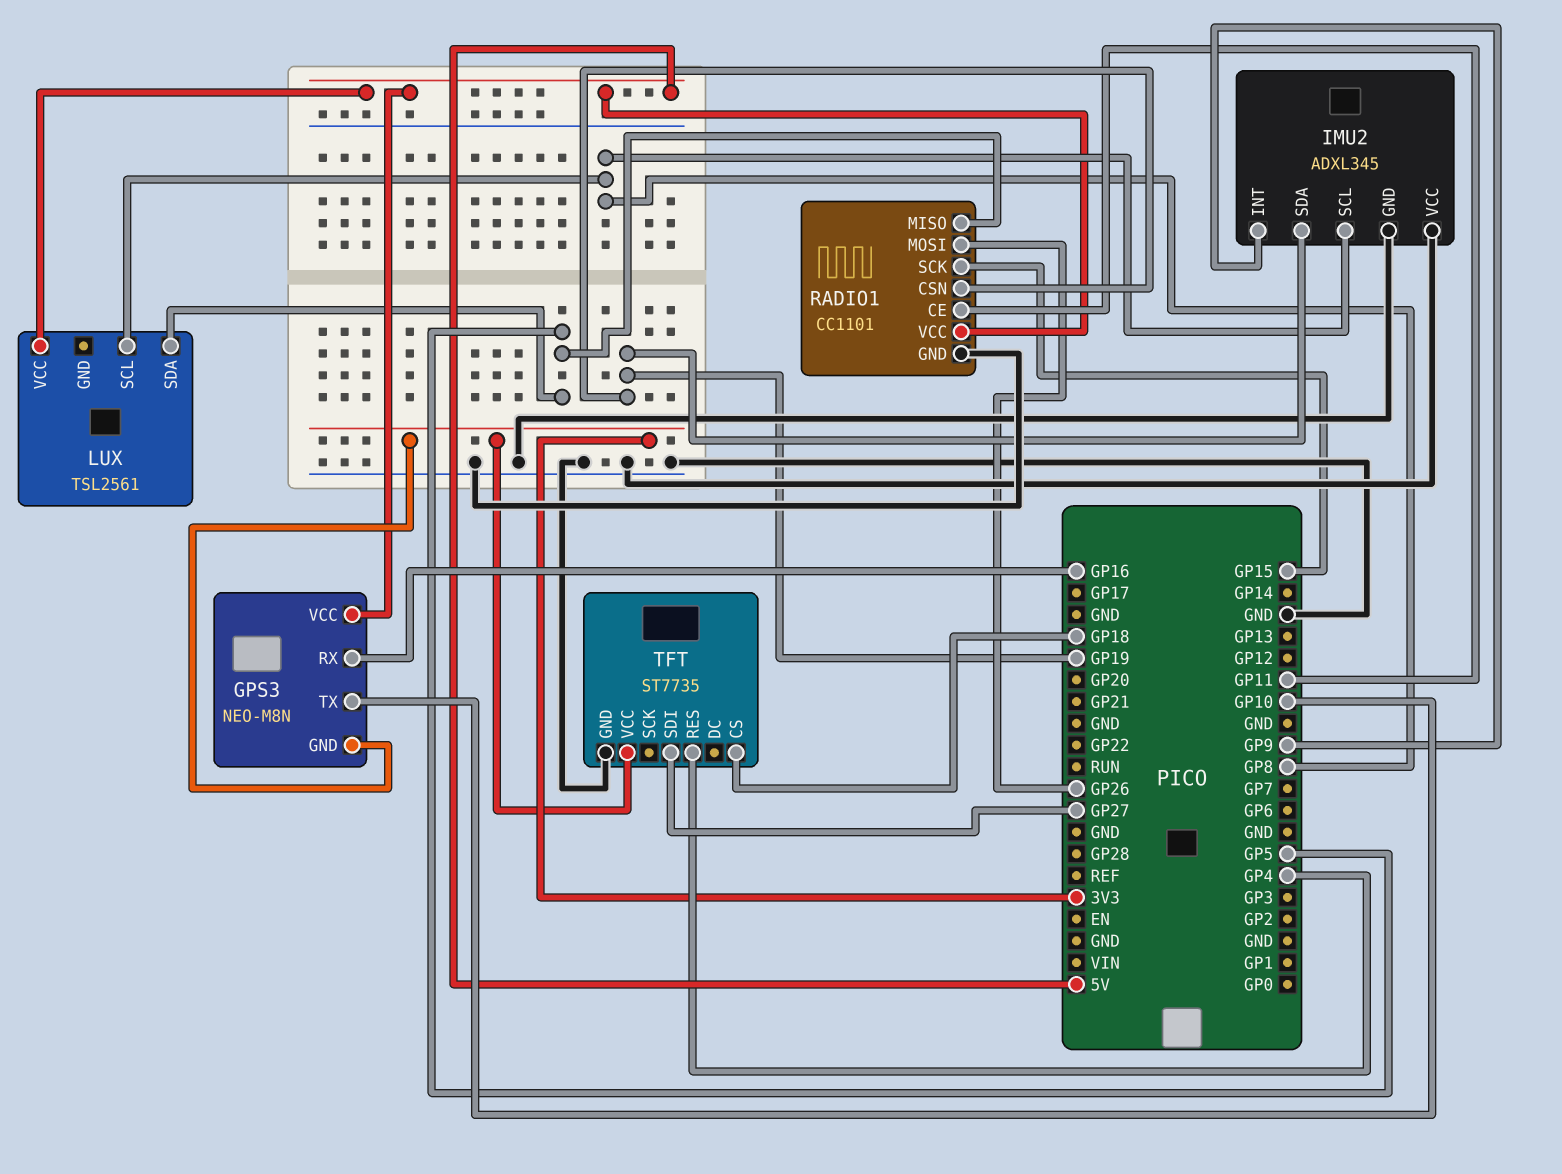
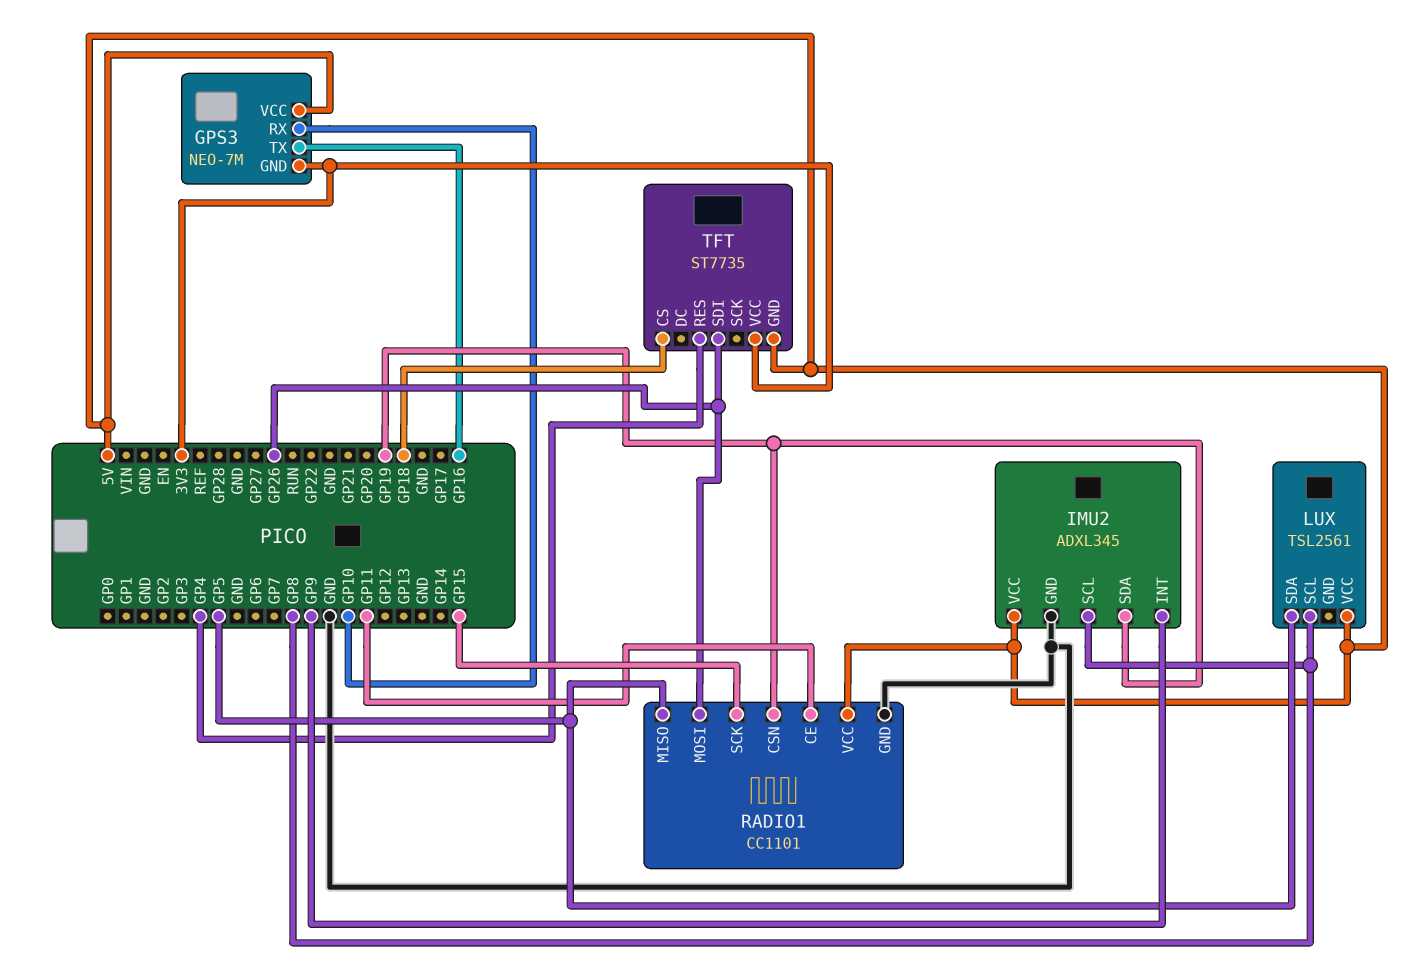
GPS3: NEO-M8N -> NEO-7M
GPS3 pin RX: GP16 -> GP10
GPS3 pin TX: GP10 -> GP16
IMU2 pin VCC: GND -> 5V
TFT pin GND: GND -> 5V
TFT pin SDI: GP27 -> GP26

